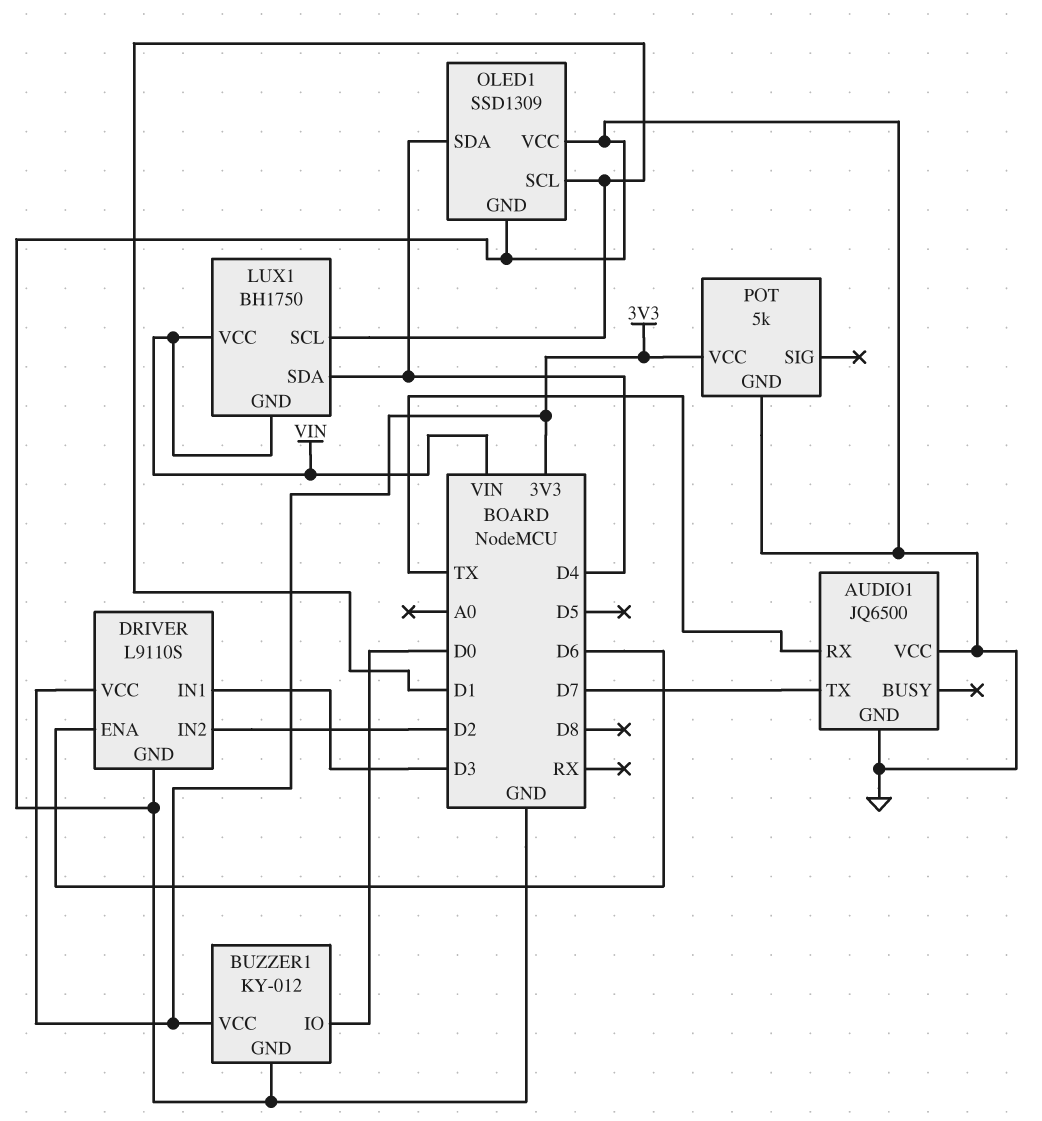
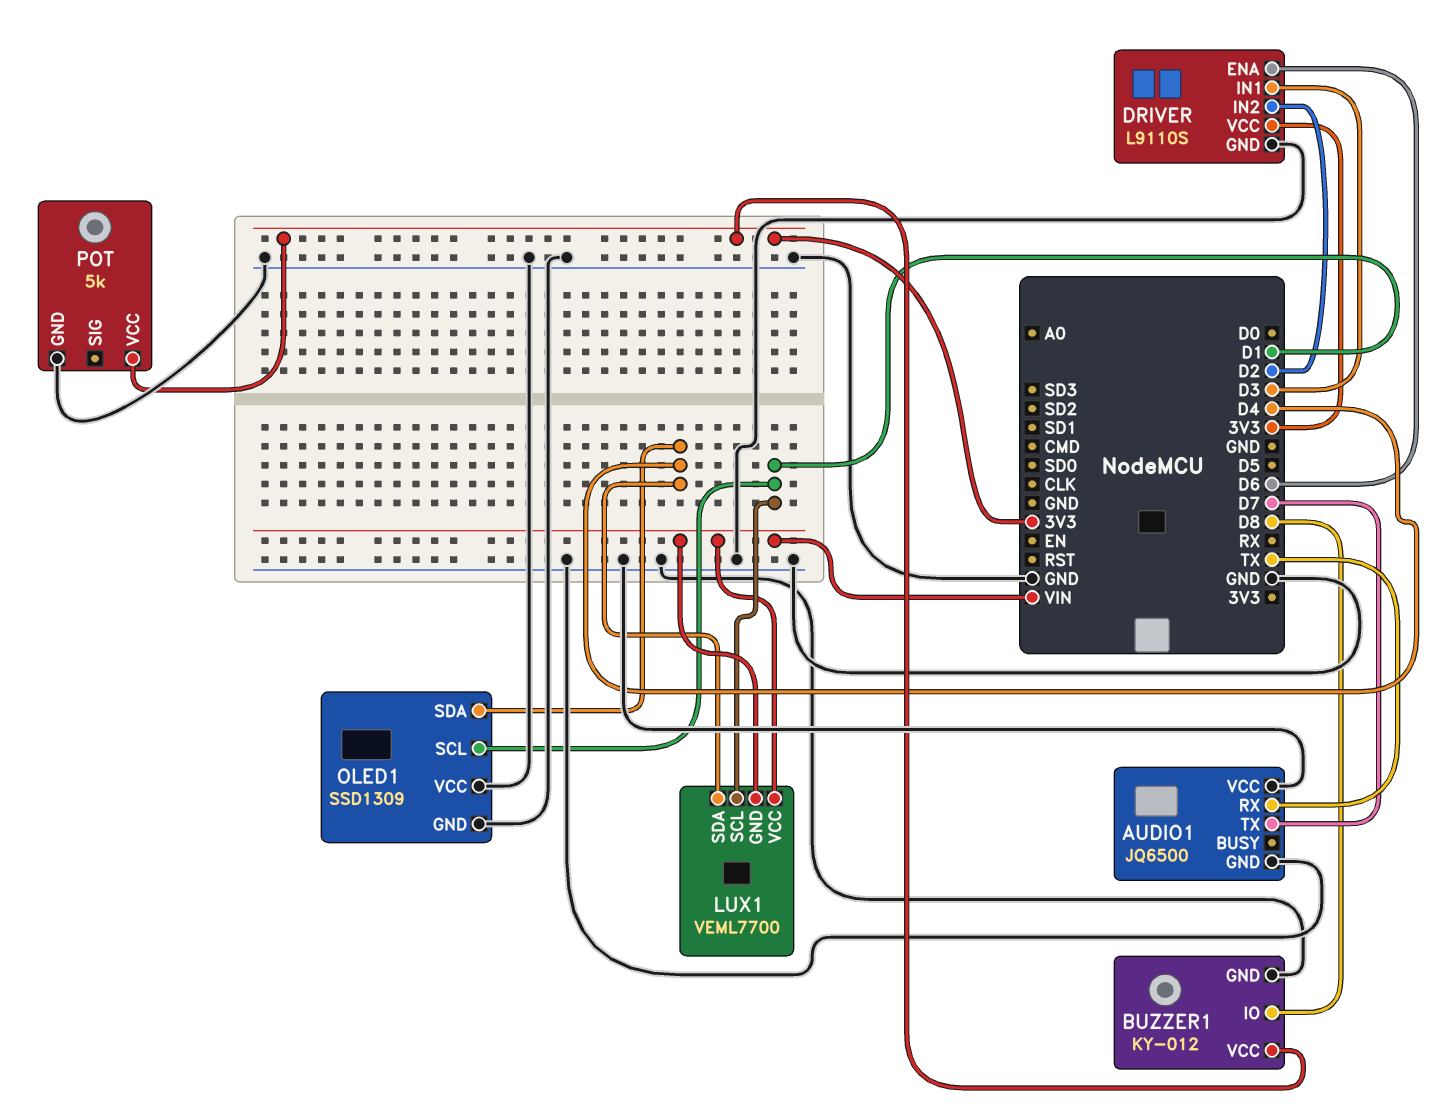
BUZZER1 pin IO: D0 -> D8
LUX1: BH1750 -> VEML7700

